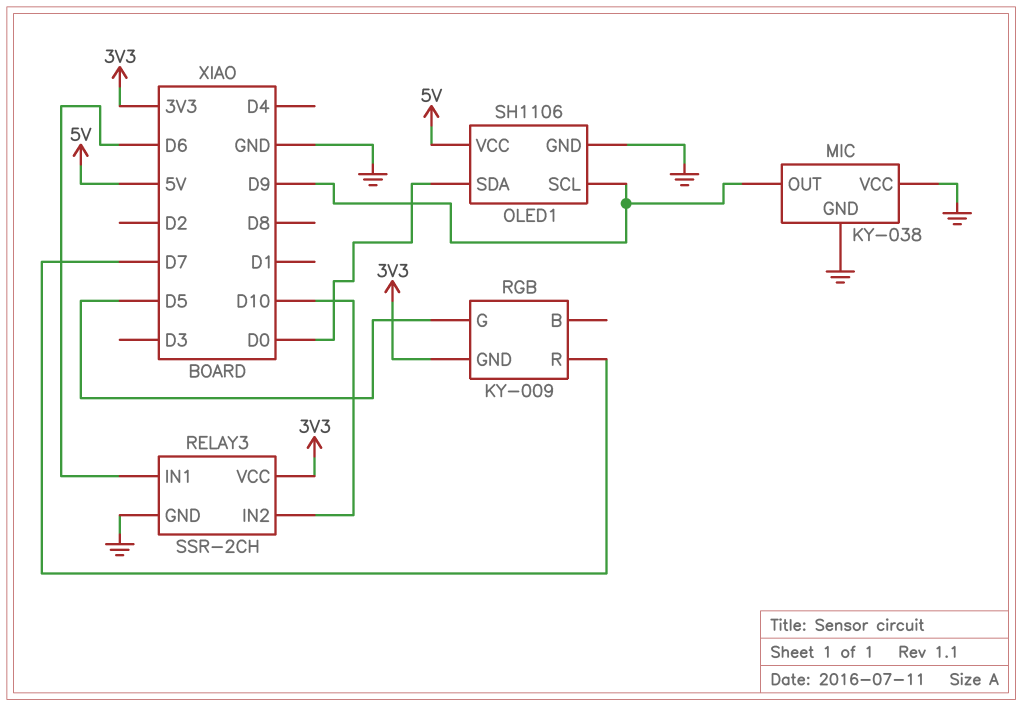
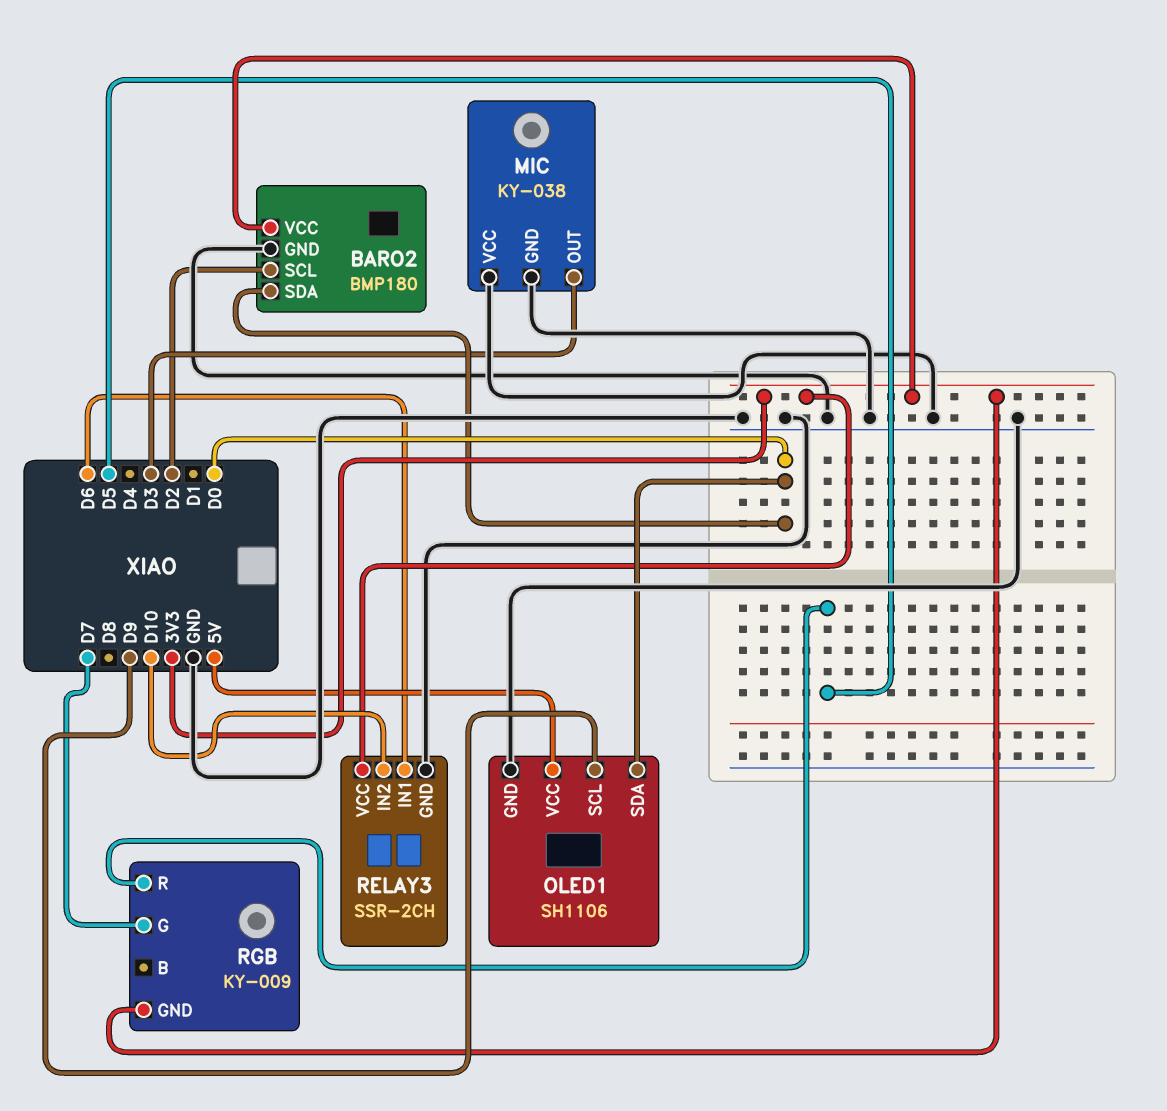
BARO2: none -> BMP180
BARO2 pin GND: none -> GND
BARO2 pin SCL: none -> D2
BARO2 pin SDA: none -> D0
BARO2 pin VCC: none -> 3V3
MIC pin OUT: D9 -> D3
RGB pin G: D5 -> D7
RGB pin R: D7 -> D5

